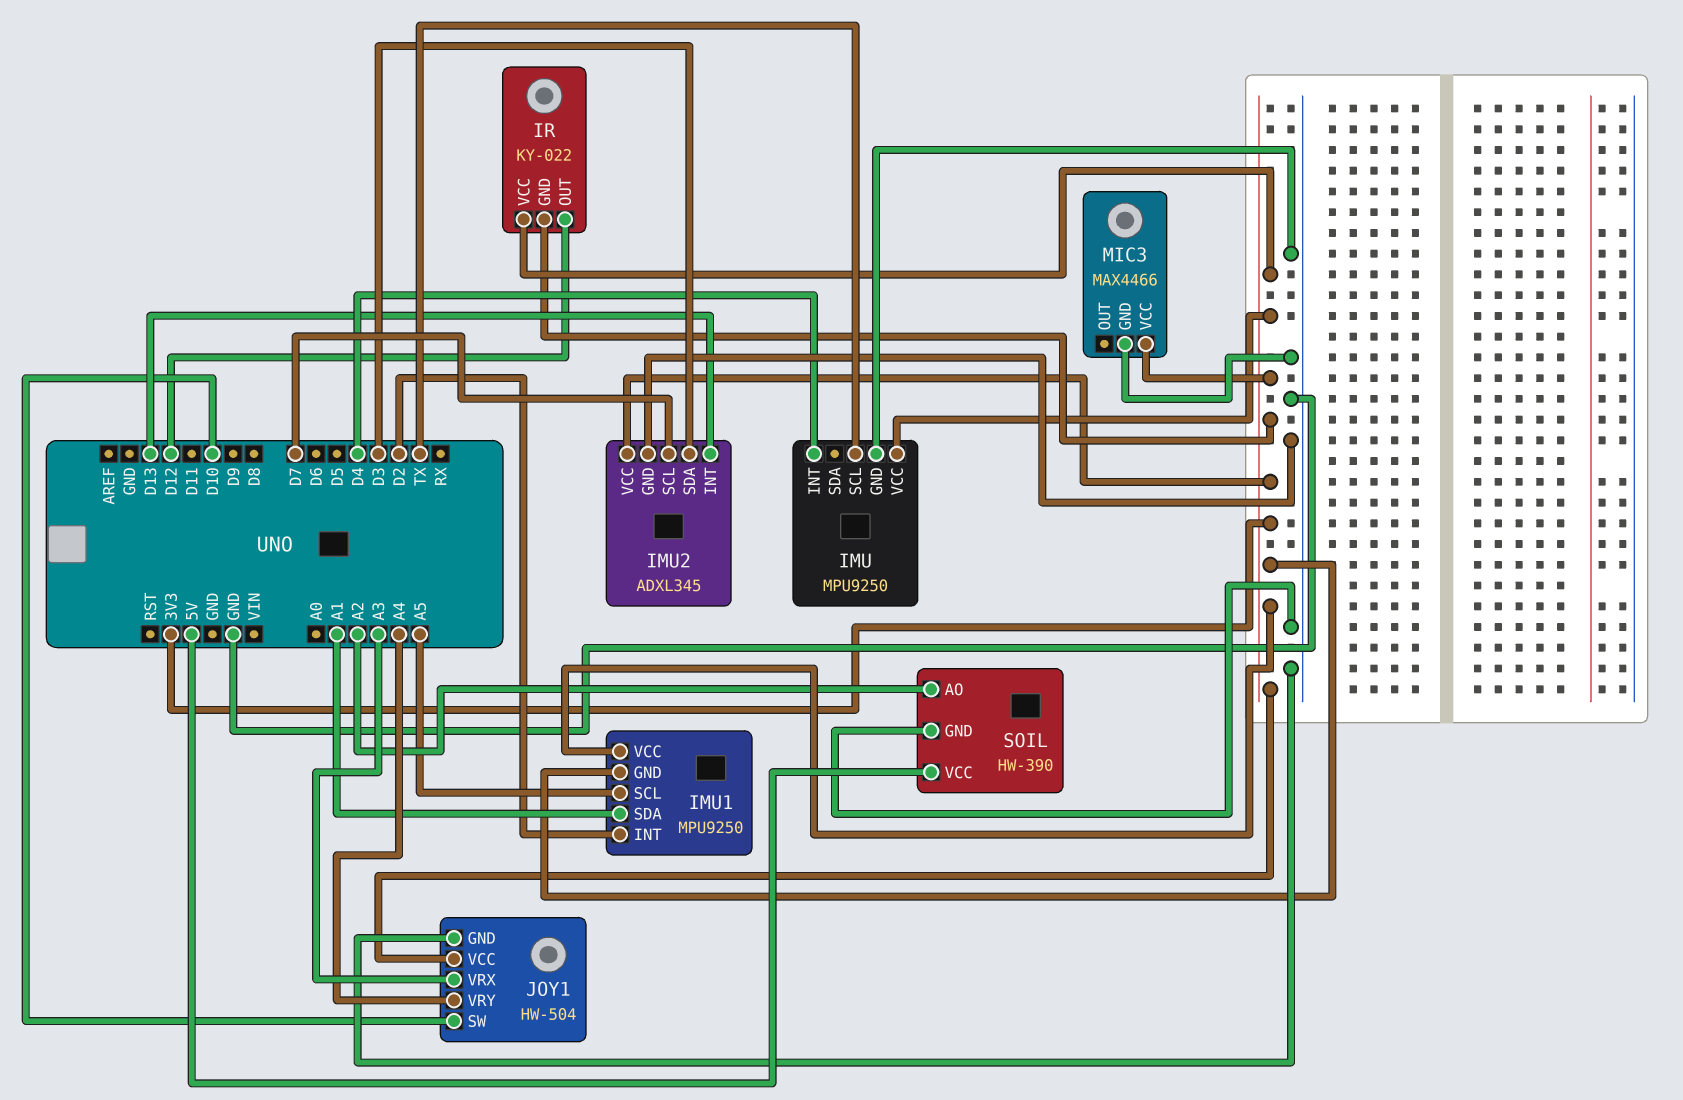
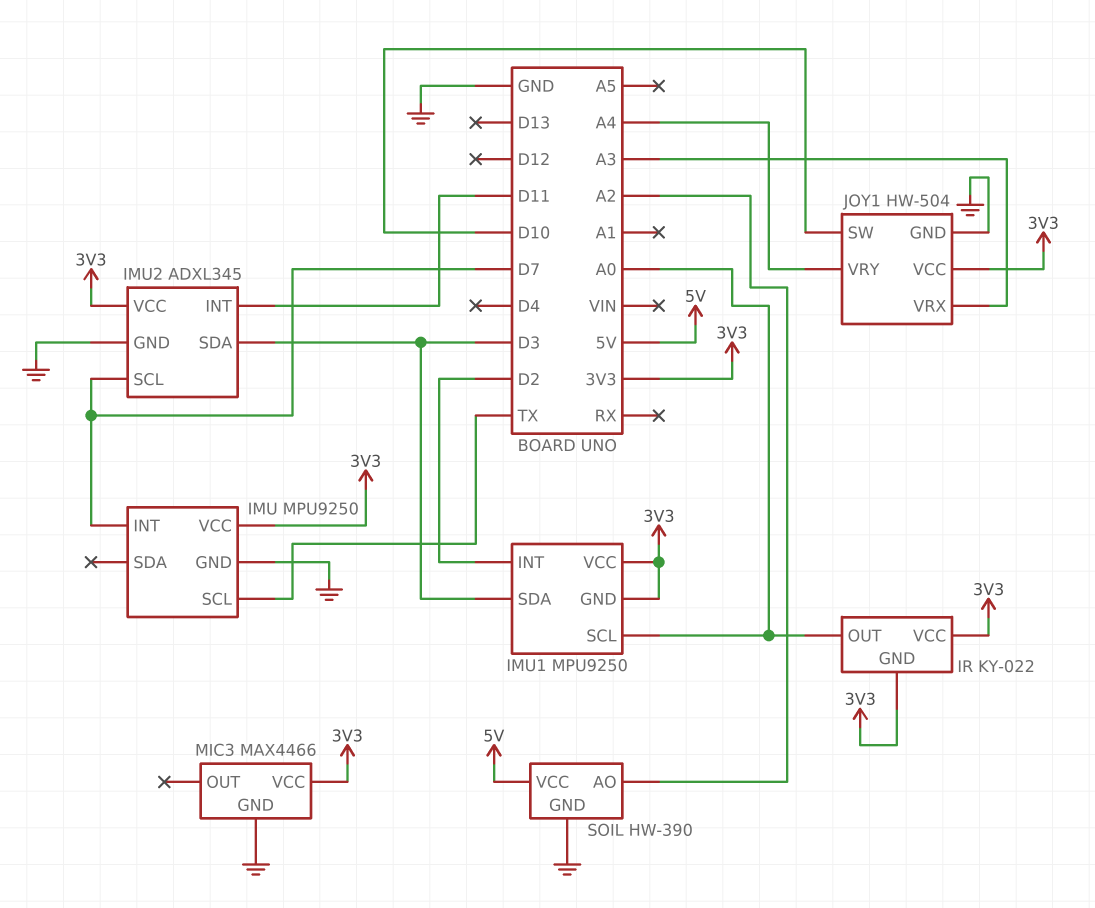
IMU pin INT: D4 -> D7
IMU1 pin SCL: A5 -> A0
IMU1 pin SDA: A1 -> D3
IMU2 pin INT: D13 -> D11
IR pin OUT: D12 -> A0

